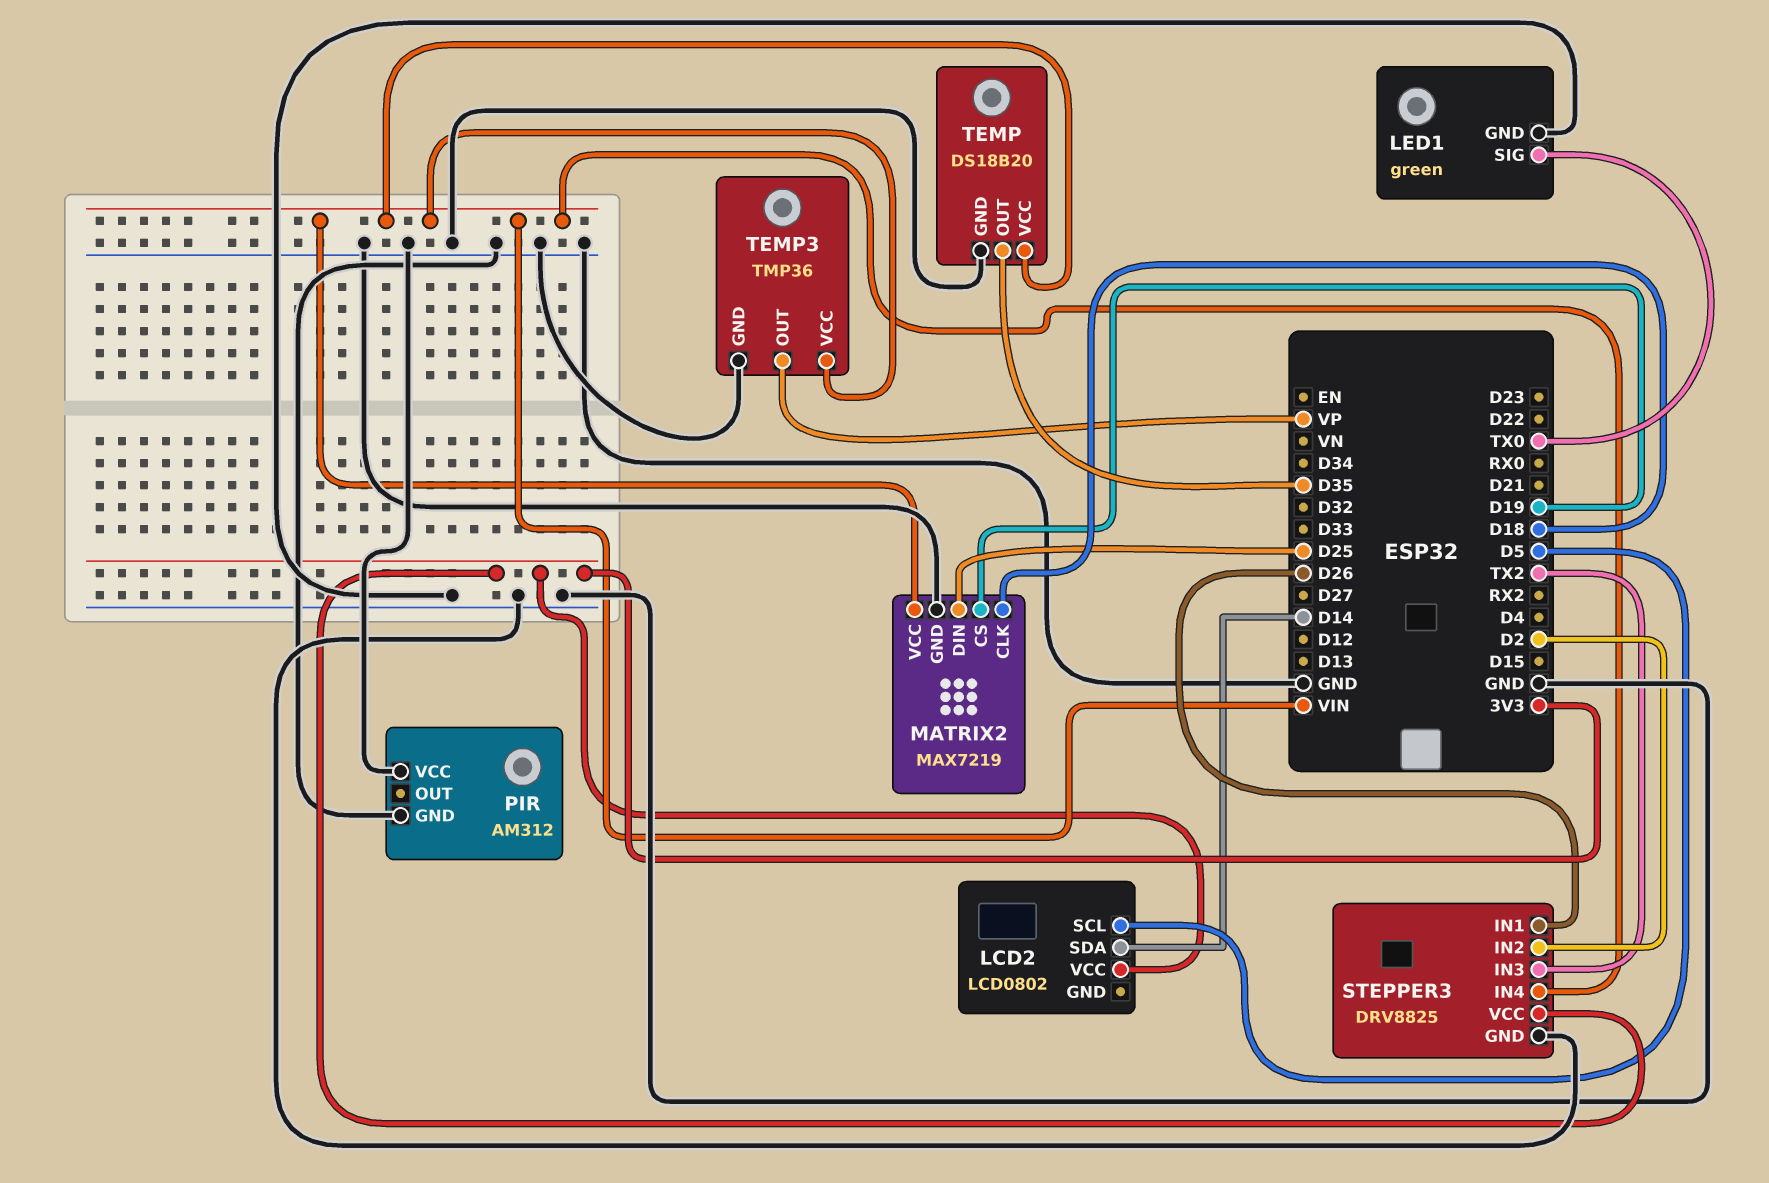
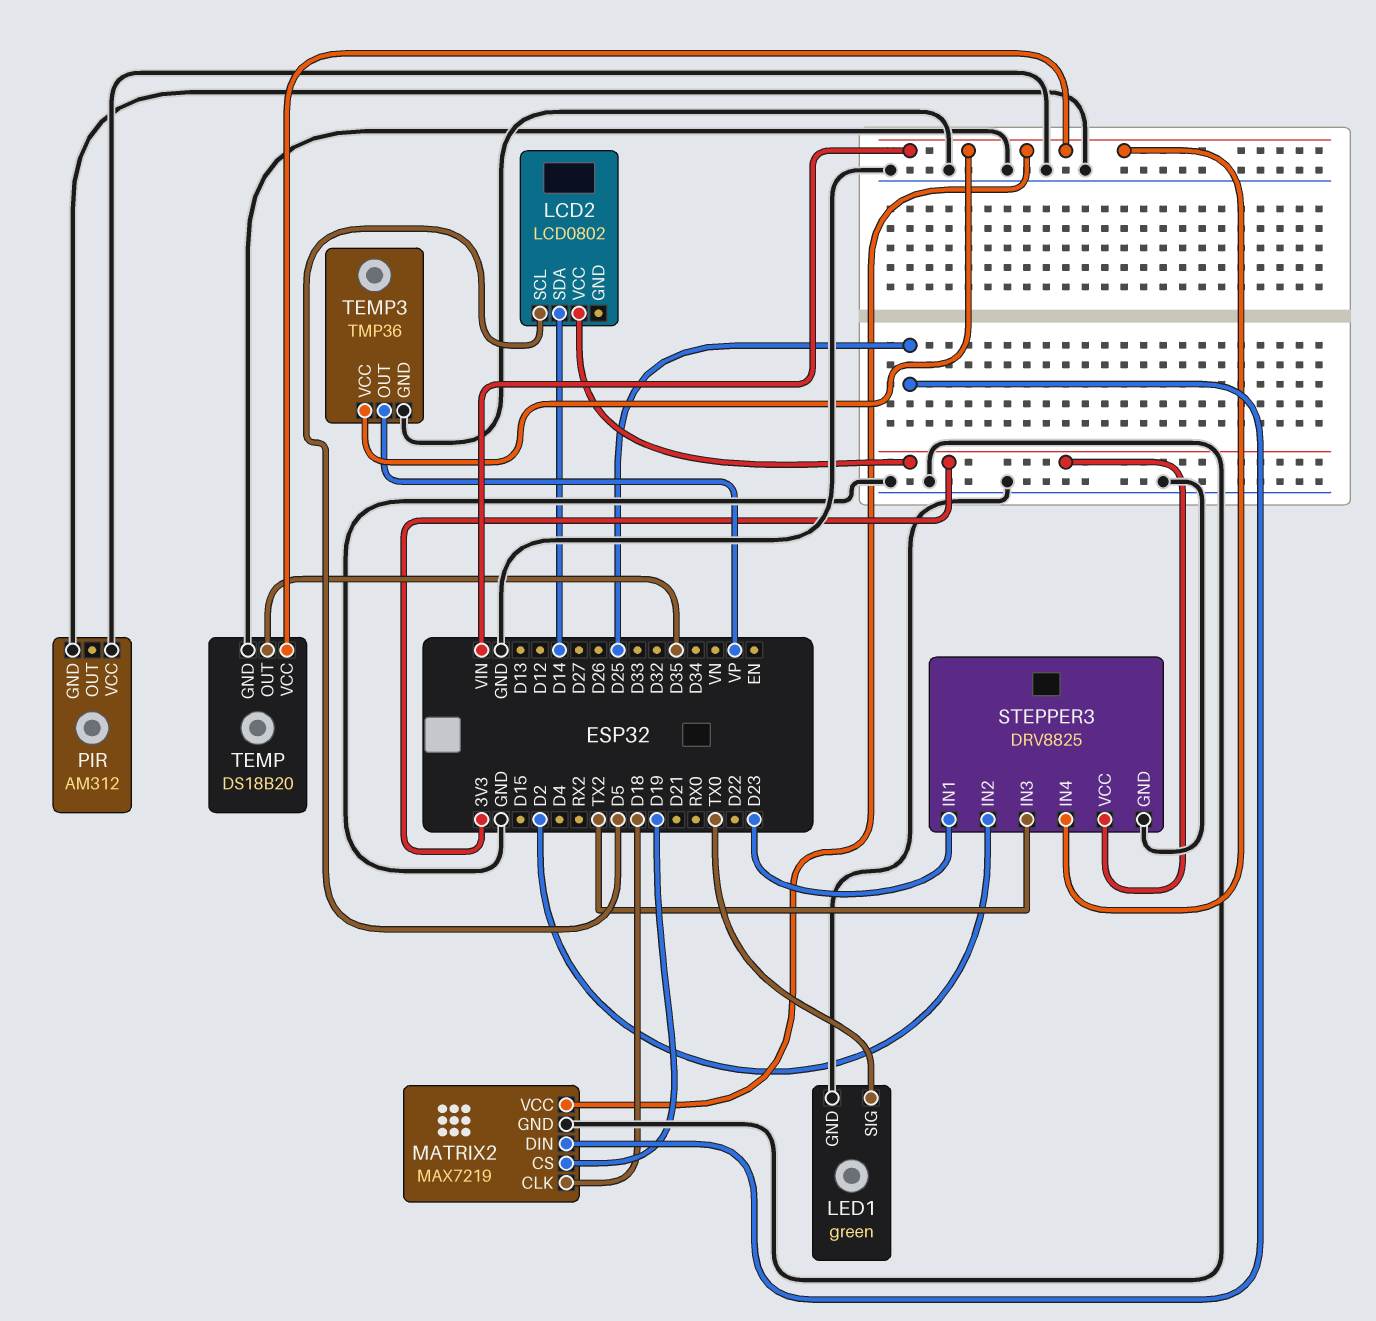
STEPPER3 pin IN1: D26 -> D23

